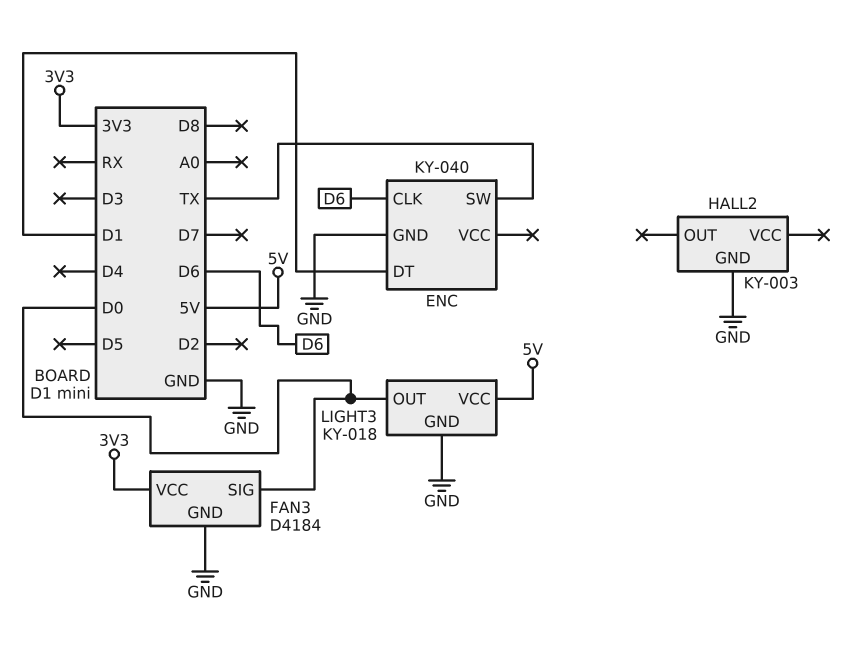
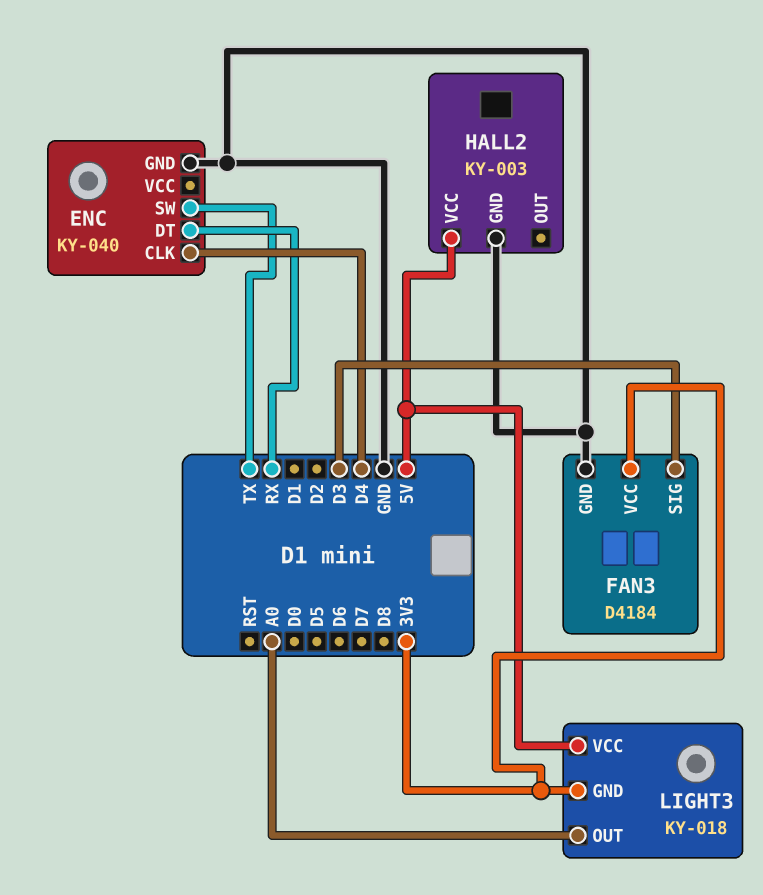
ENC pin CLK: D6 -> D4
ENC pin DT: D1 -> RX
FAN3 pin SIG: D0 -> D3
HALL2 pin VCC: none -> 5V
LIGHT3 pin GND: GND -> 3V3
LIGHT3 pin OUT: D0 -> A0

